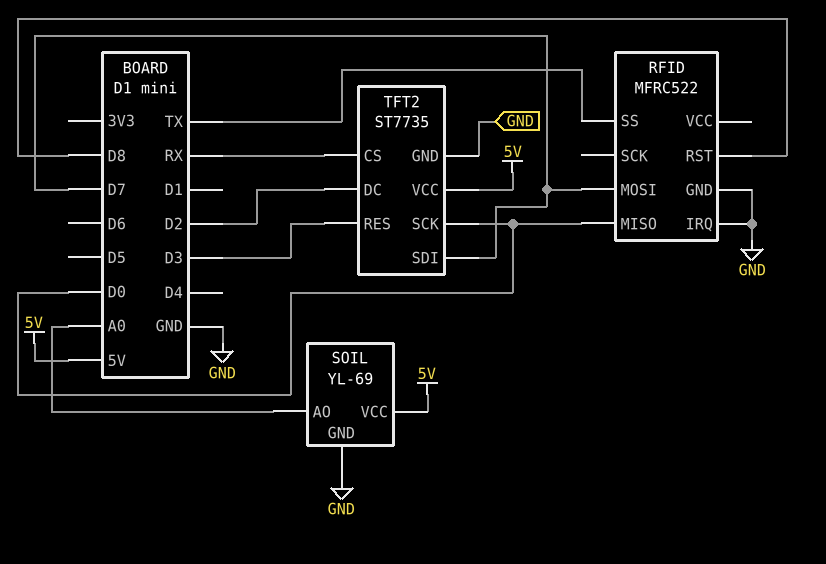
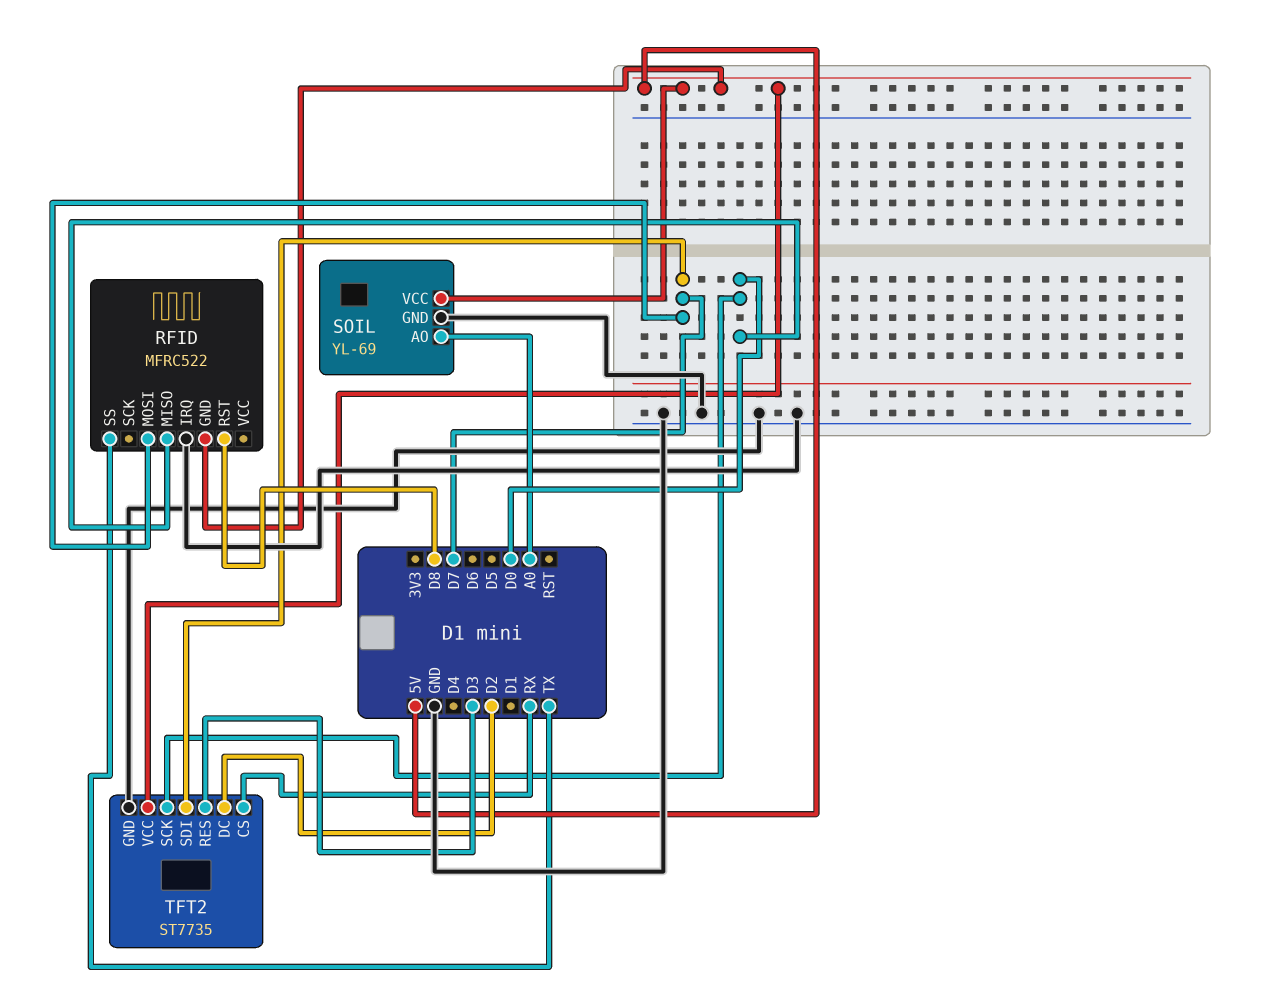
RFID pin GND: GND -> 5V

